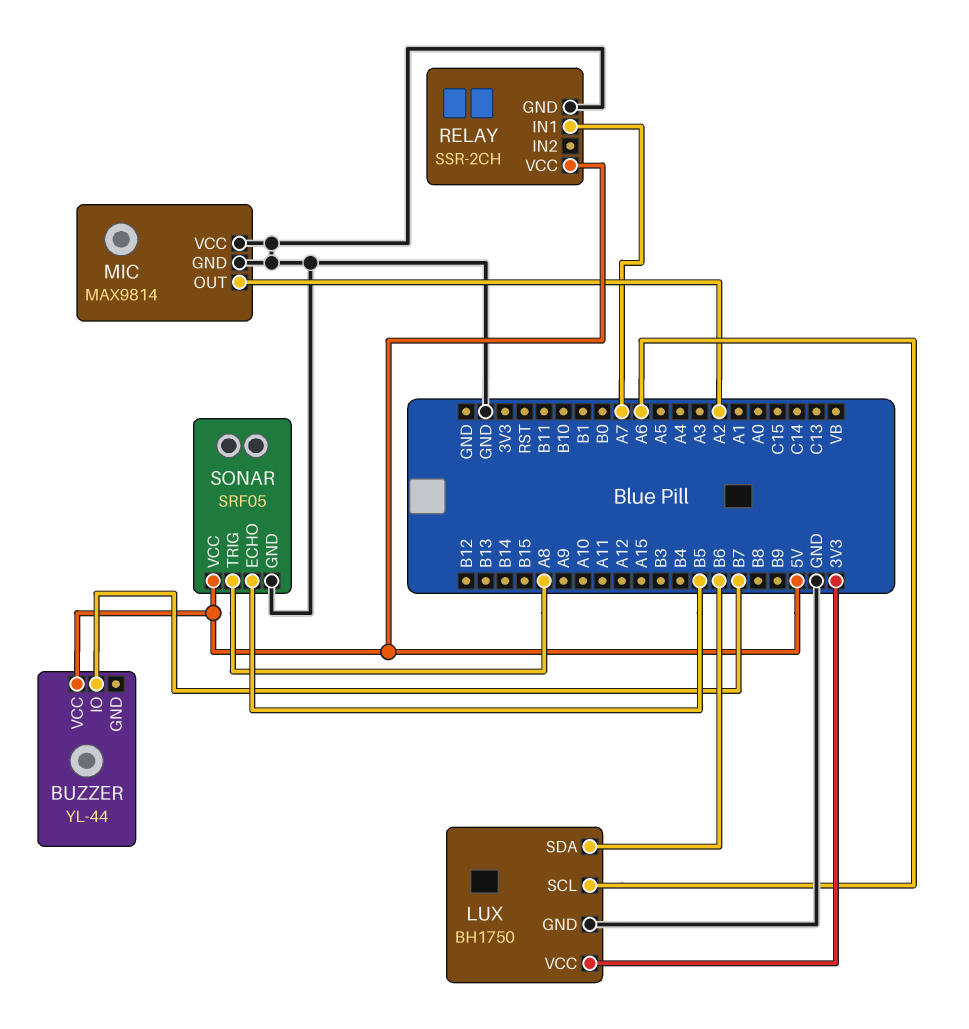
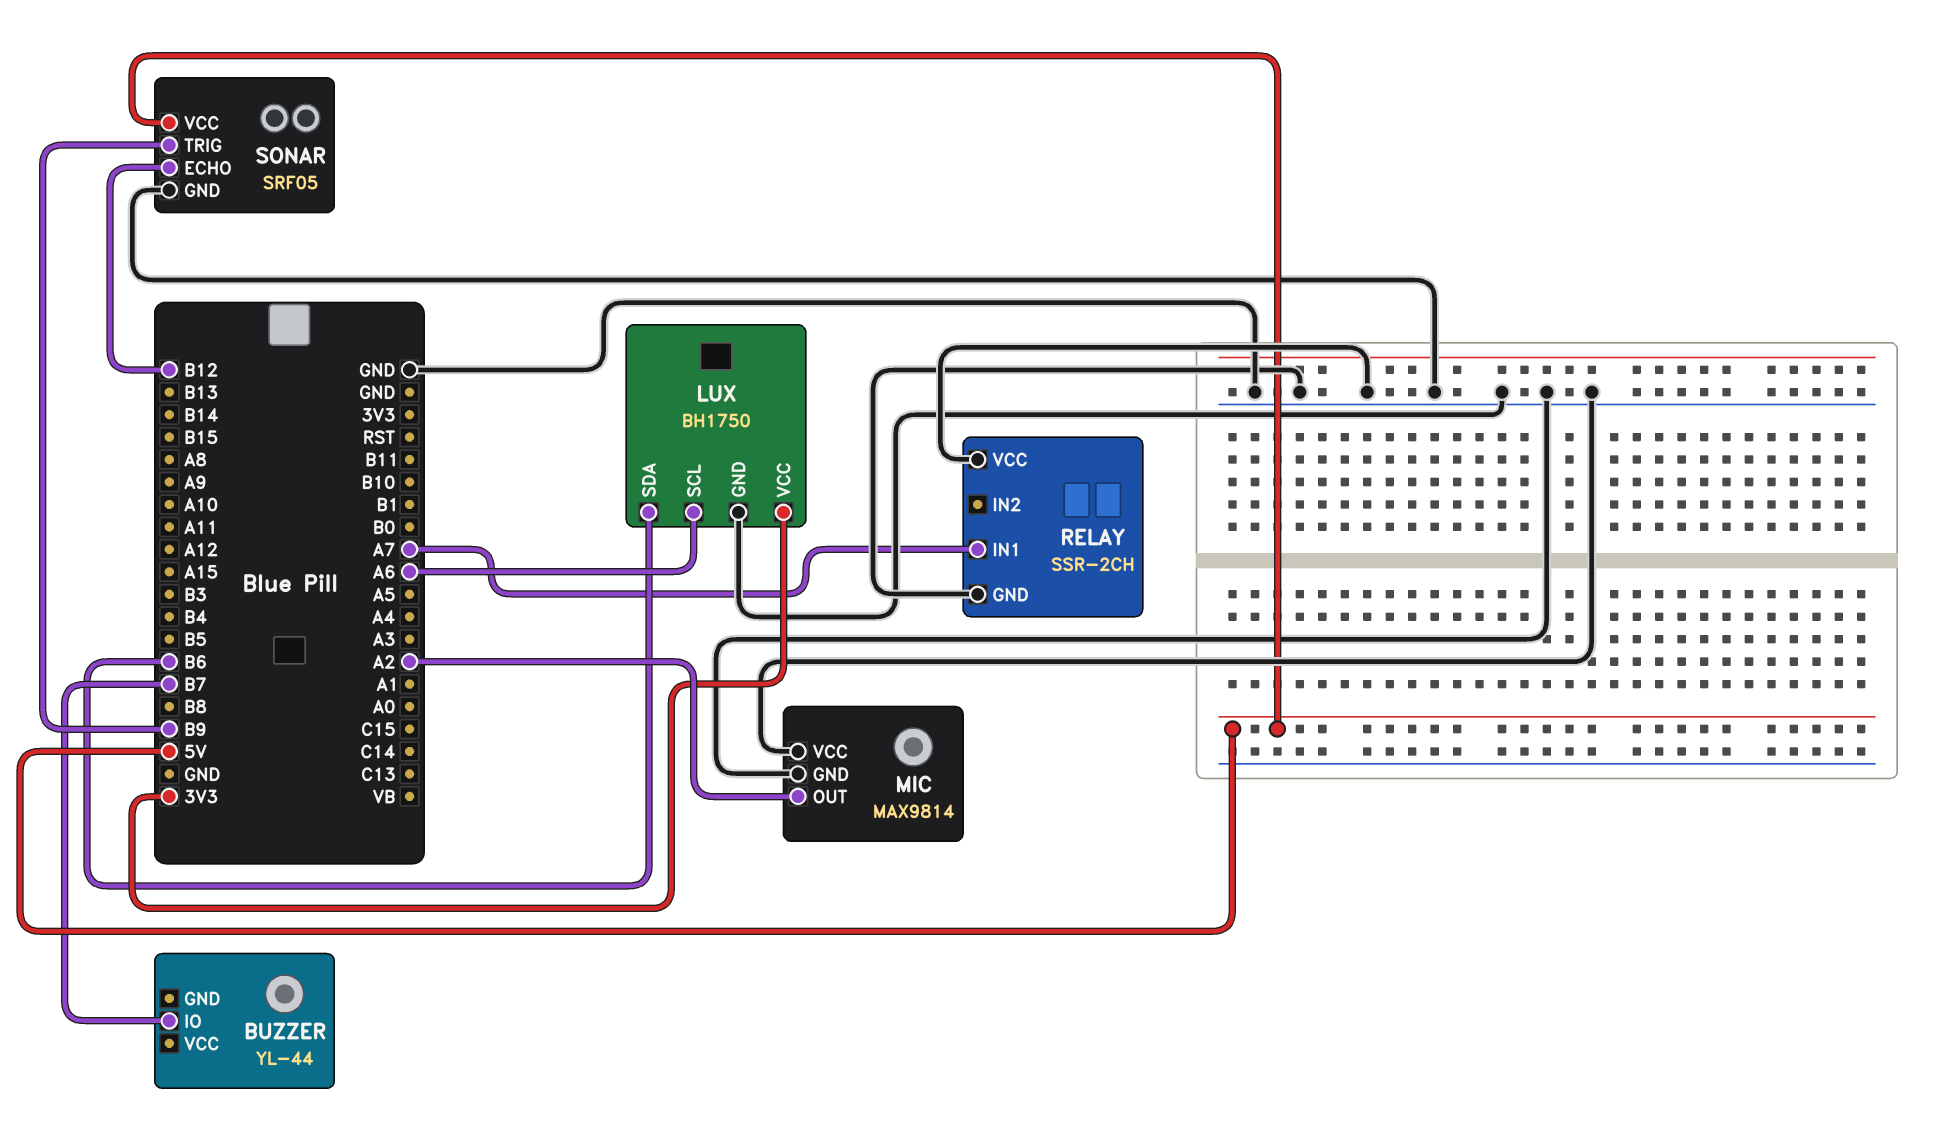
BUZZER pin VCC: 5V -> none
RELAY pin VCC: 5V -> GND
SONAR pin ECHO: B5 -> B12
SONAR pin TRIG: A8 -> B9

